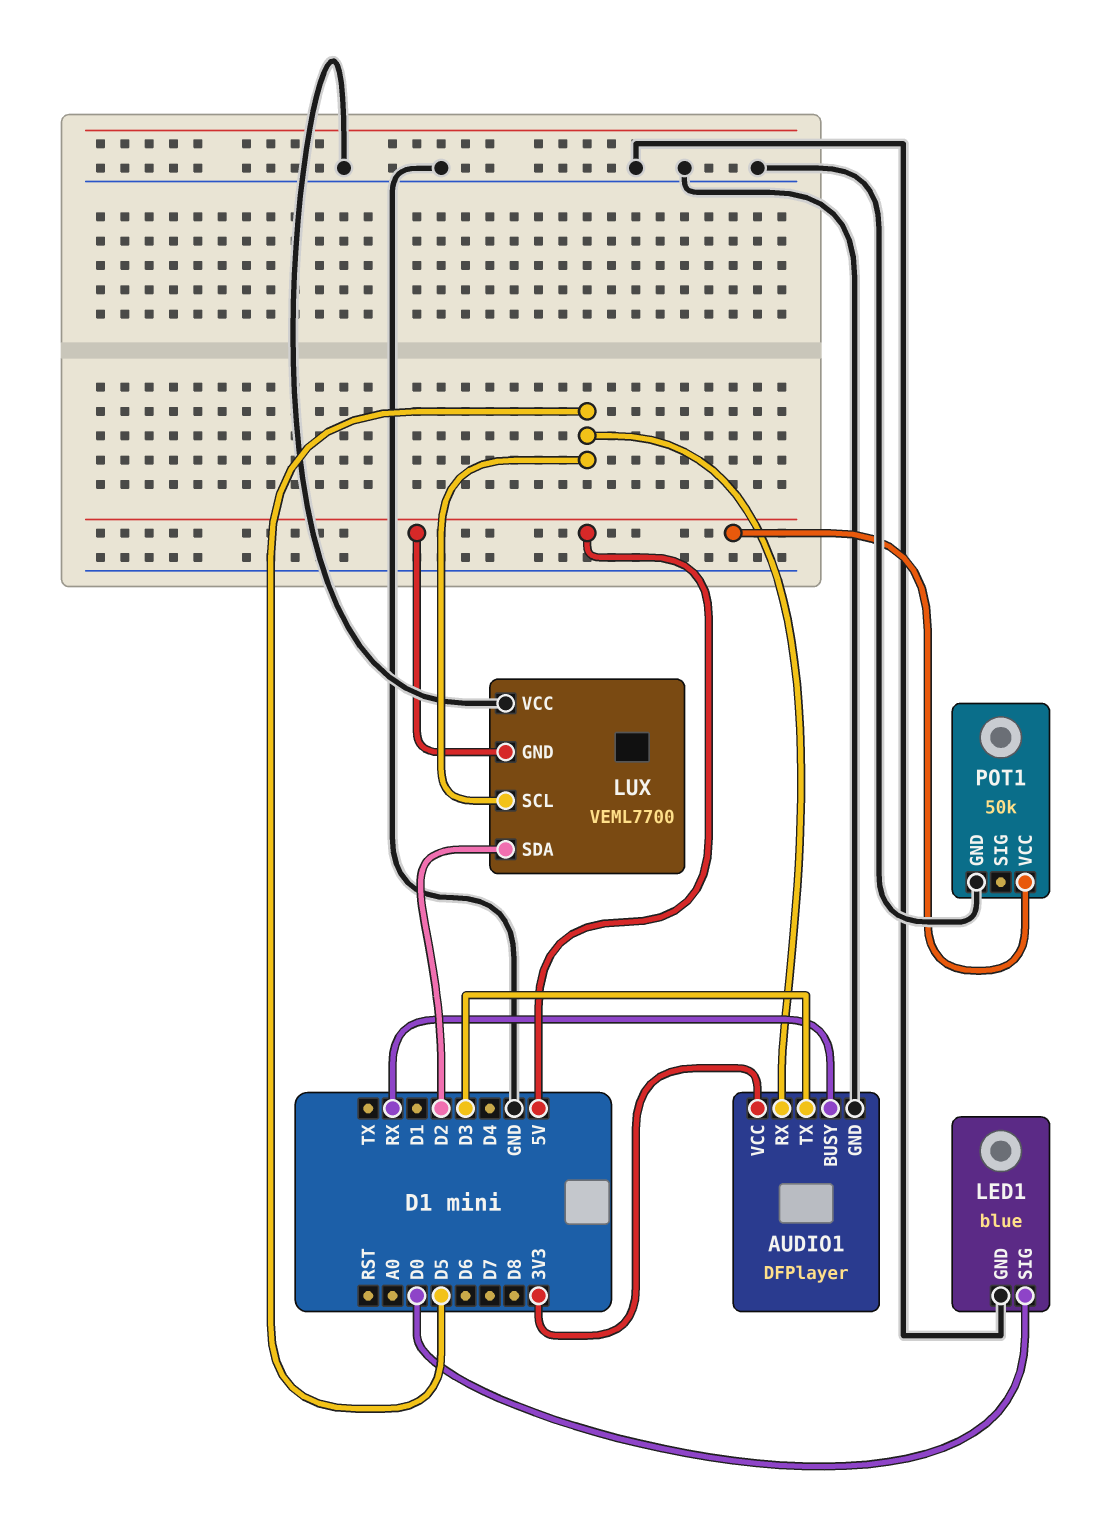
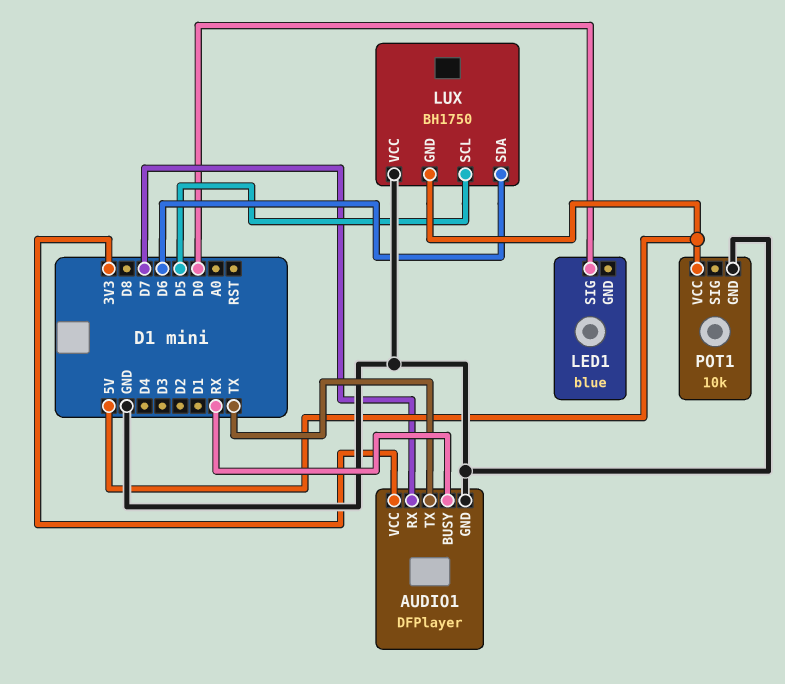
AUDIO1 pin RX: D5 -> D7
AUDIO1 pin TX: D3 -> TX
LED1 pin GND: GND -> none
LUX: VEML7700 -> BH1750
LUX pin SDA: D2 -> D6
POT1: 50k -> 10k

